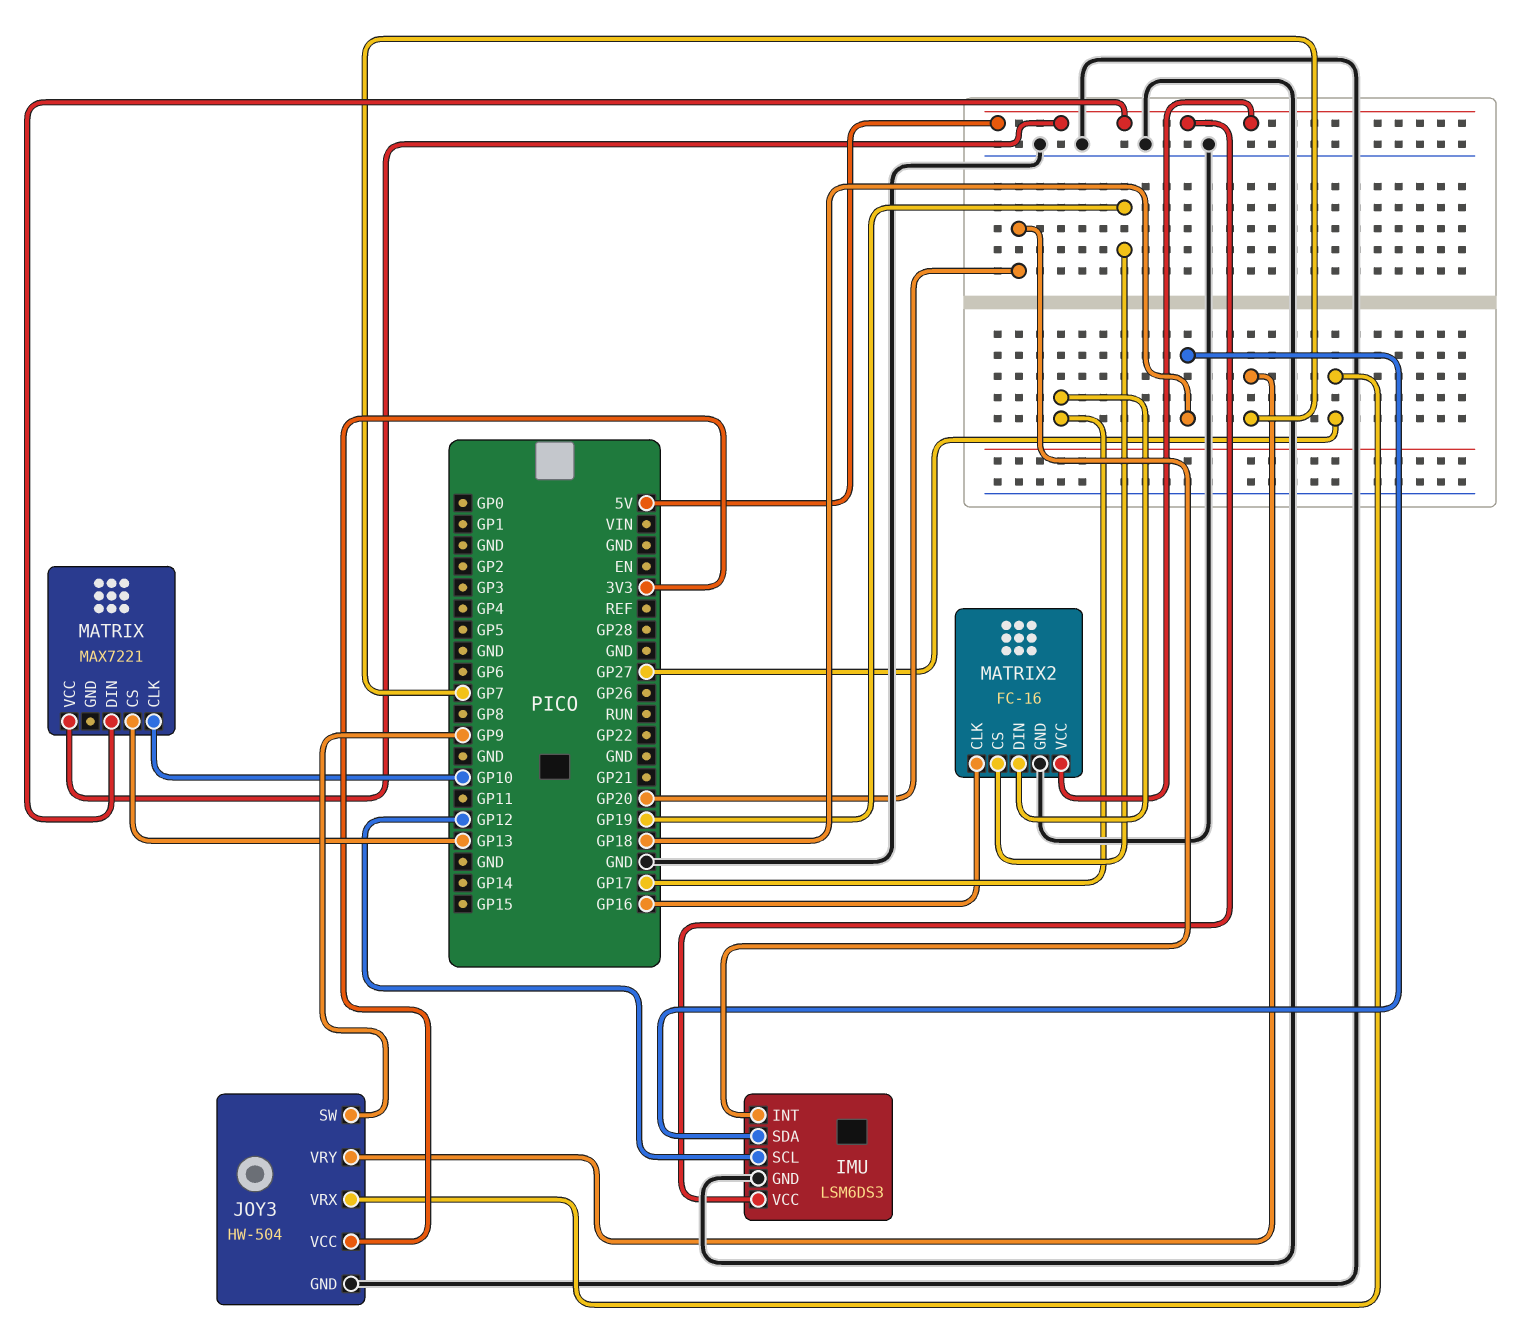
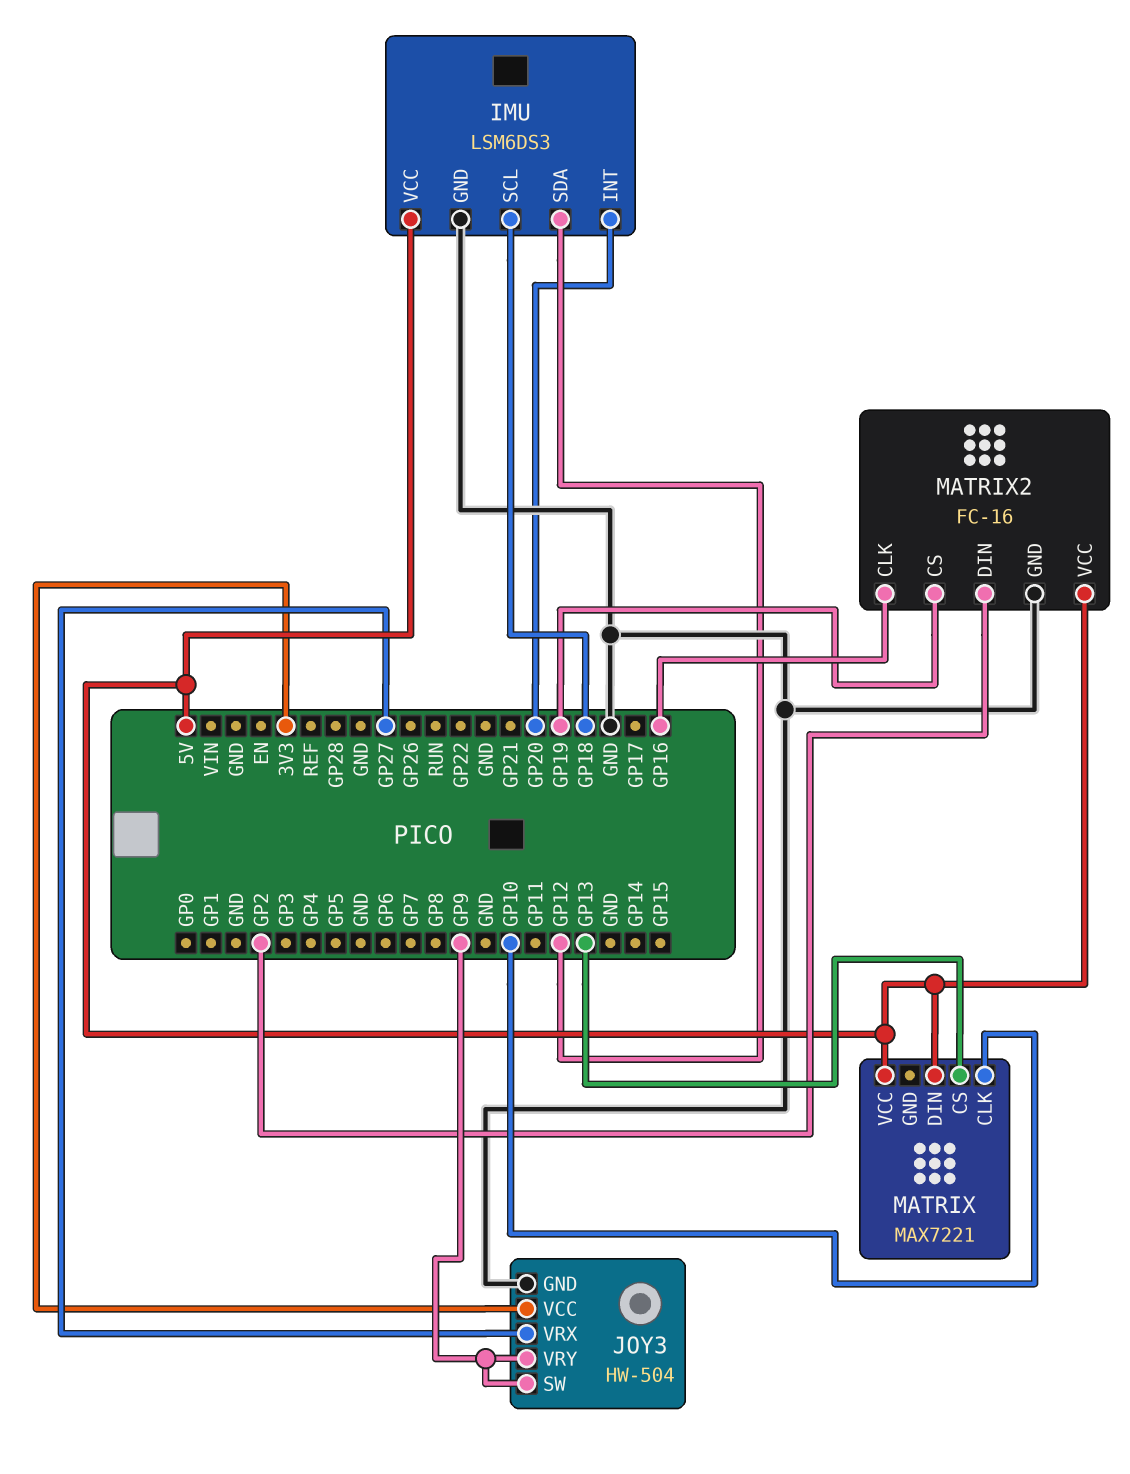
IMU pin SCL: GP12 -> GP18
IMU pin SDA: GP18 -> GP12
JOY3 pin VRY: GP7 -> GP9
MATRIX2 pin DIN: GP17 -> GP2

